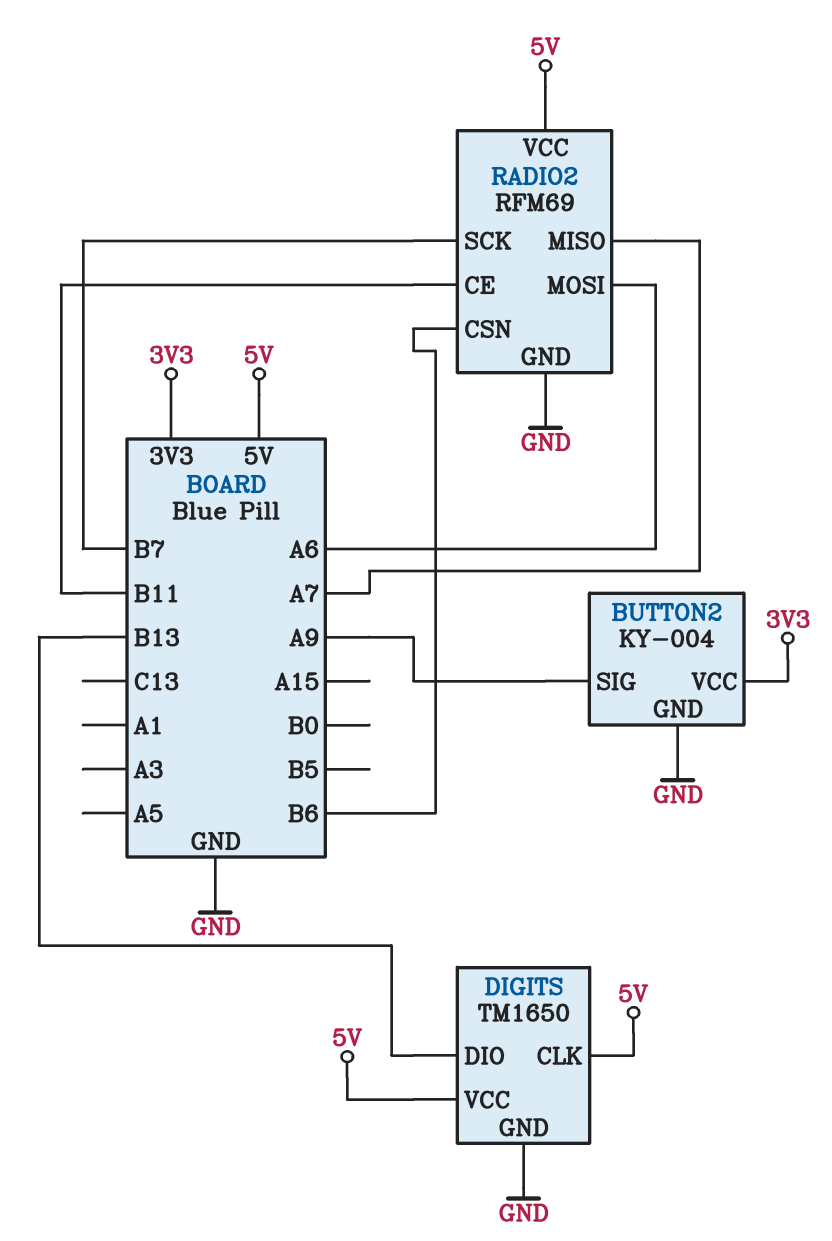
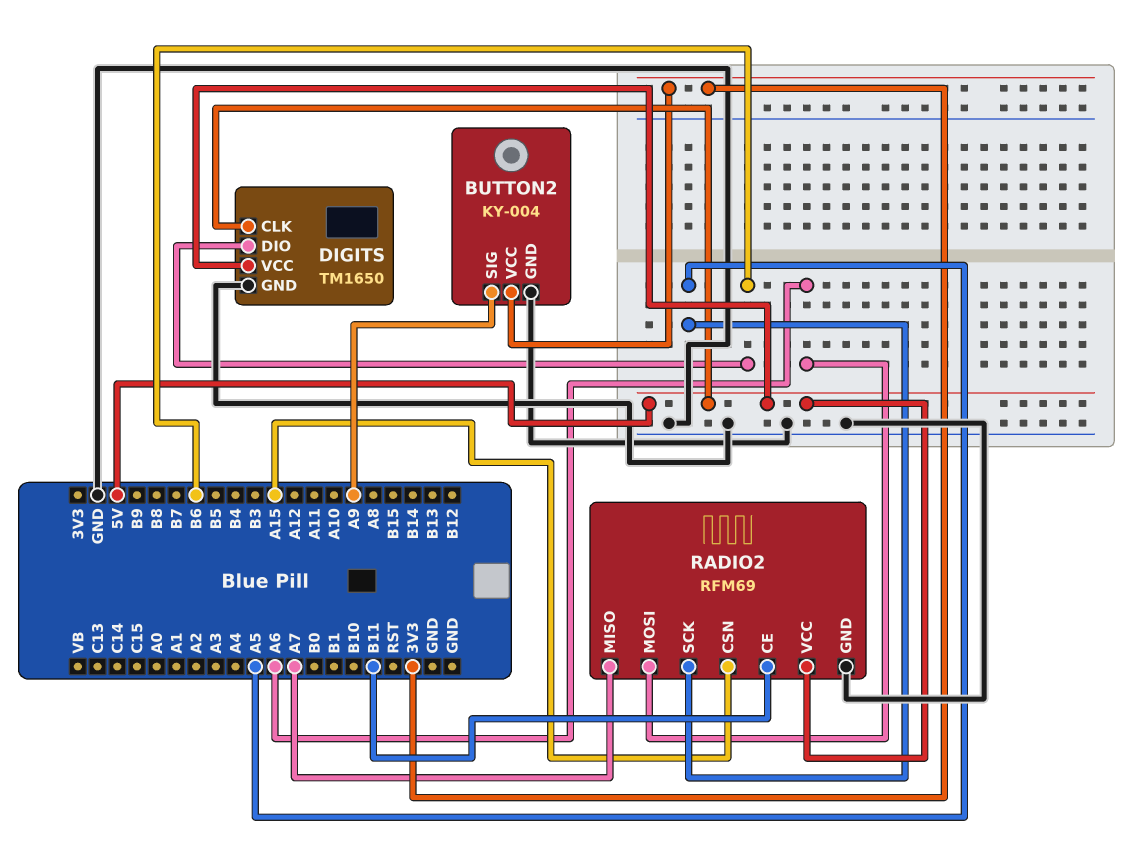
DIGITS pin DIO: B13 -> B6
RADIO2 pin CSN: B6 -> A15
RADIO2 pin SCK: B7 -> A5

